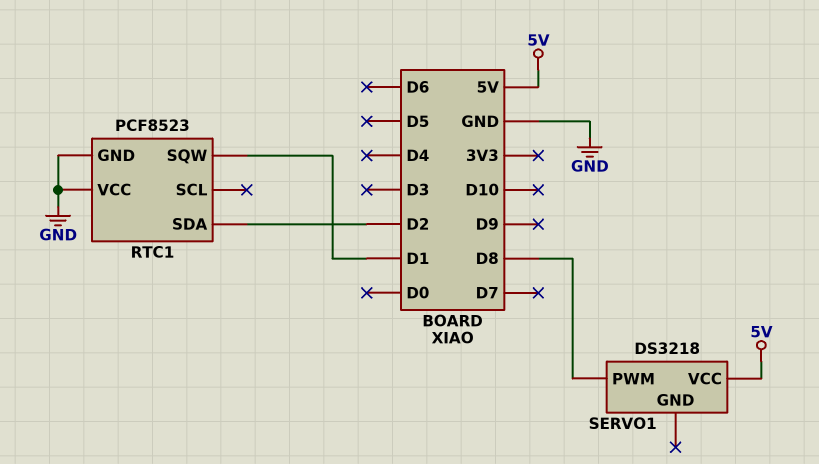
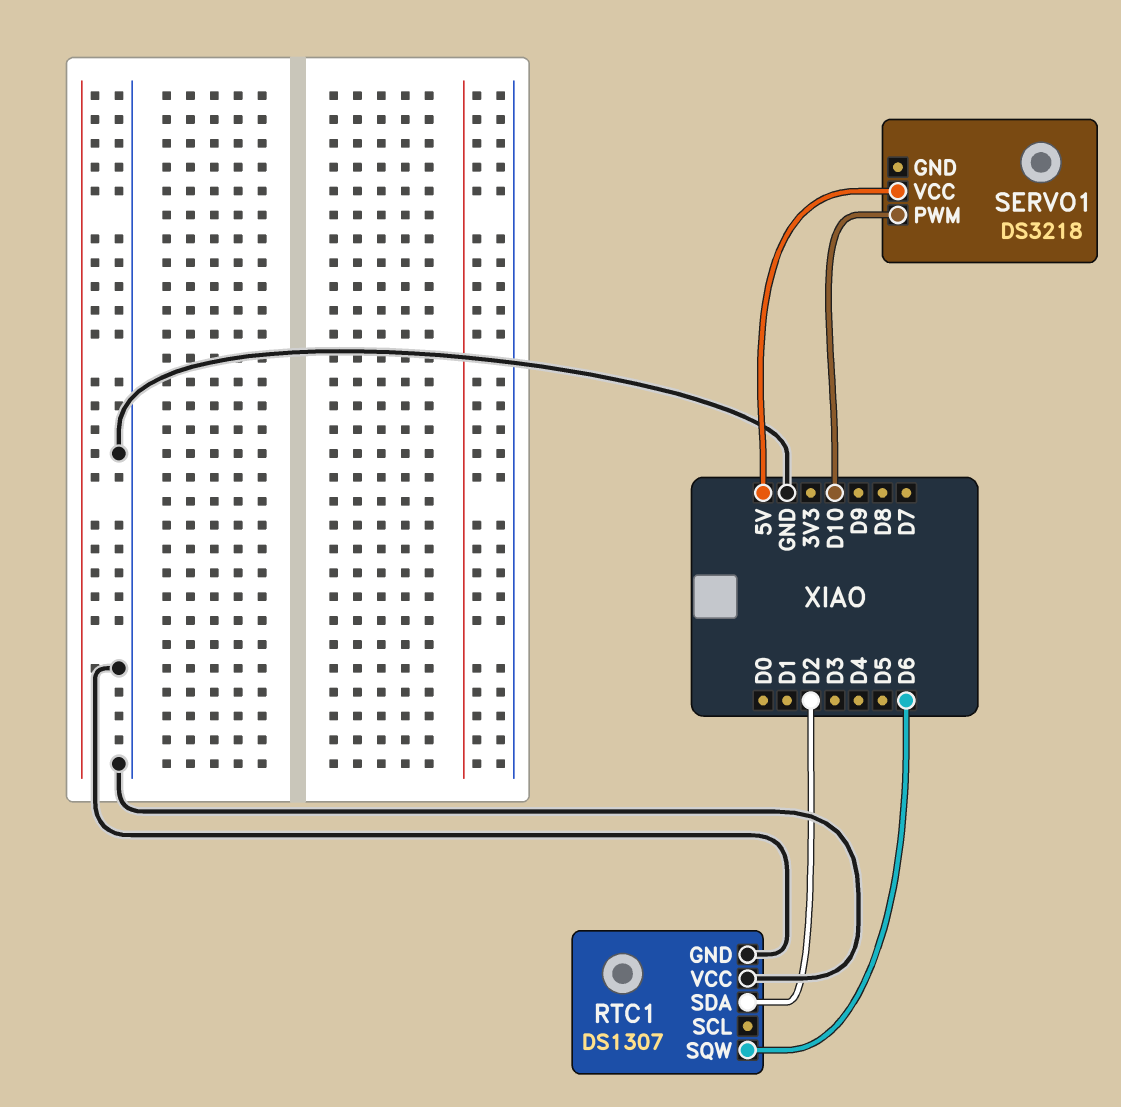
RTC1: PCF8523 -> DS1307
RTC1 pin SQW: D1 -> D6
SERVO1 pin PWM: D8 -> D10

